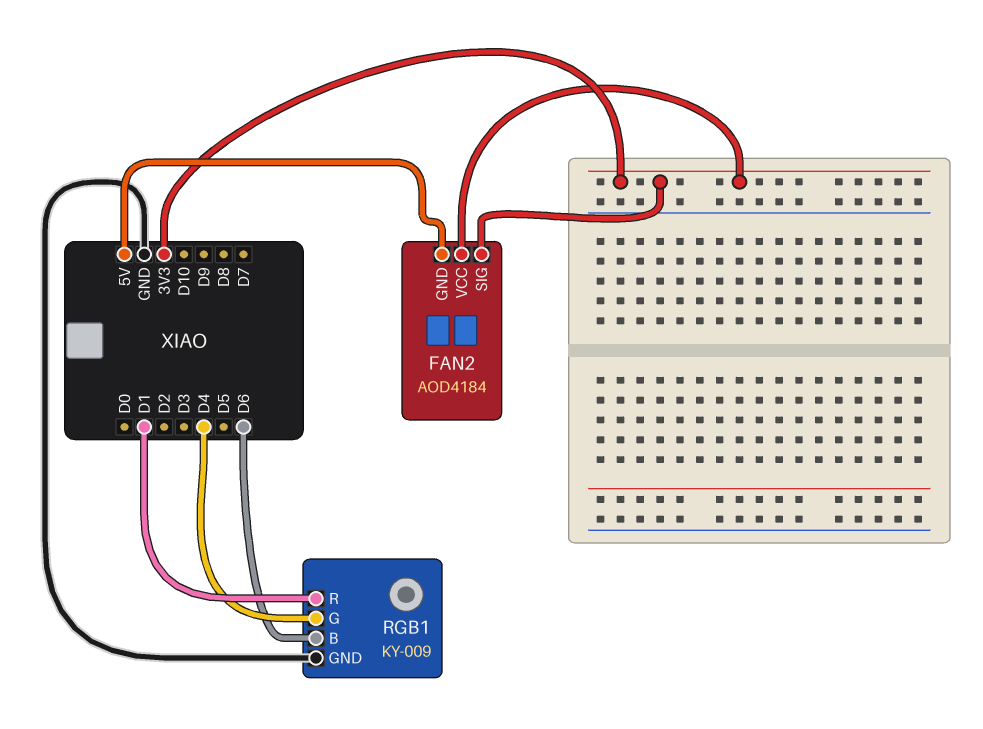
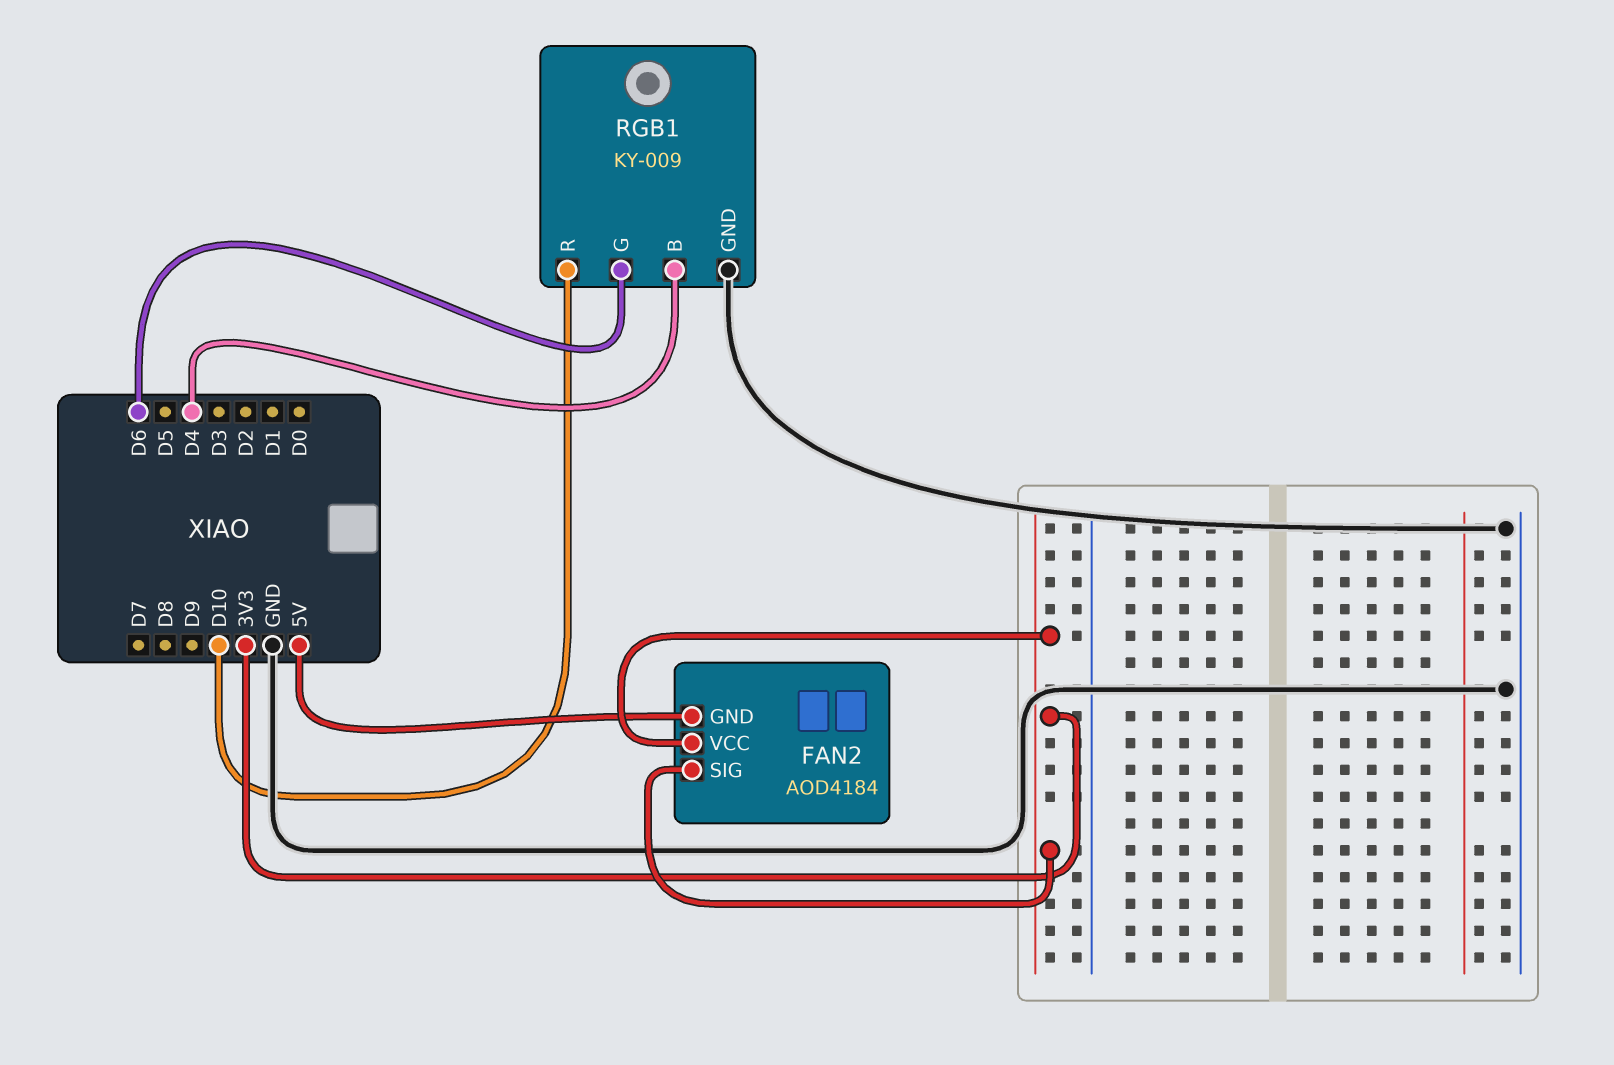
RGB1 pin B: D6 -> D4
RGB1 pin G: D4 -> D6
RGB1 pin R: D1 -> D10

